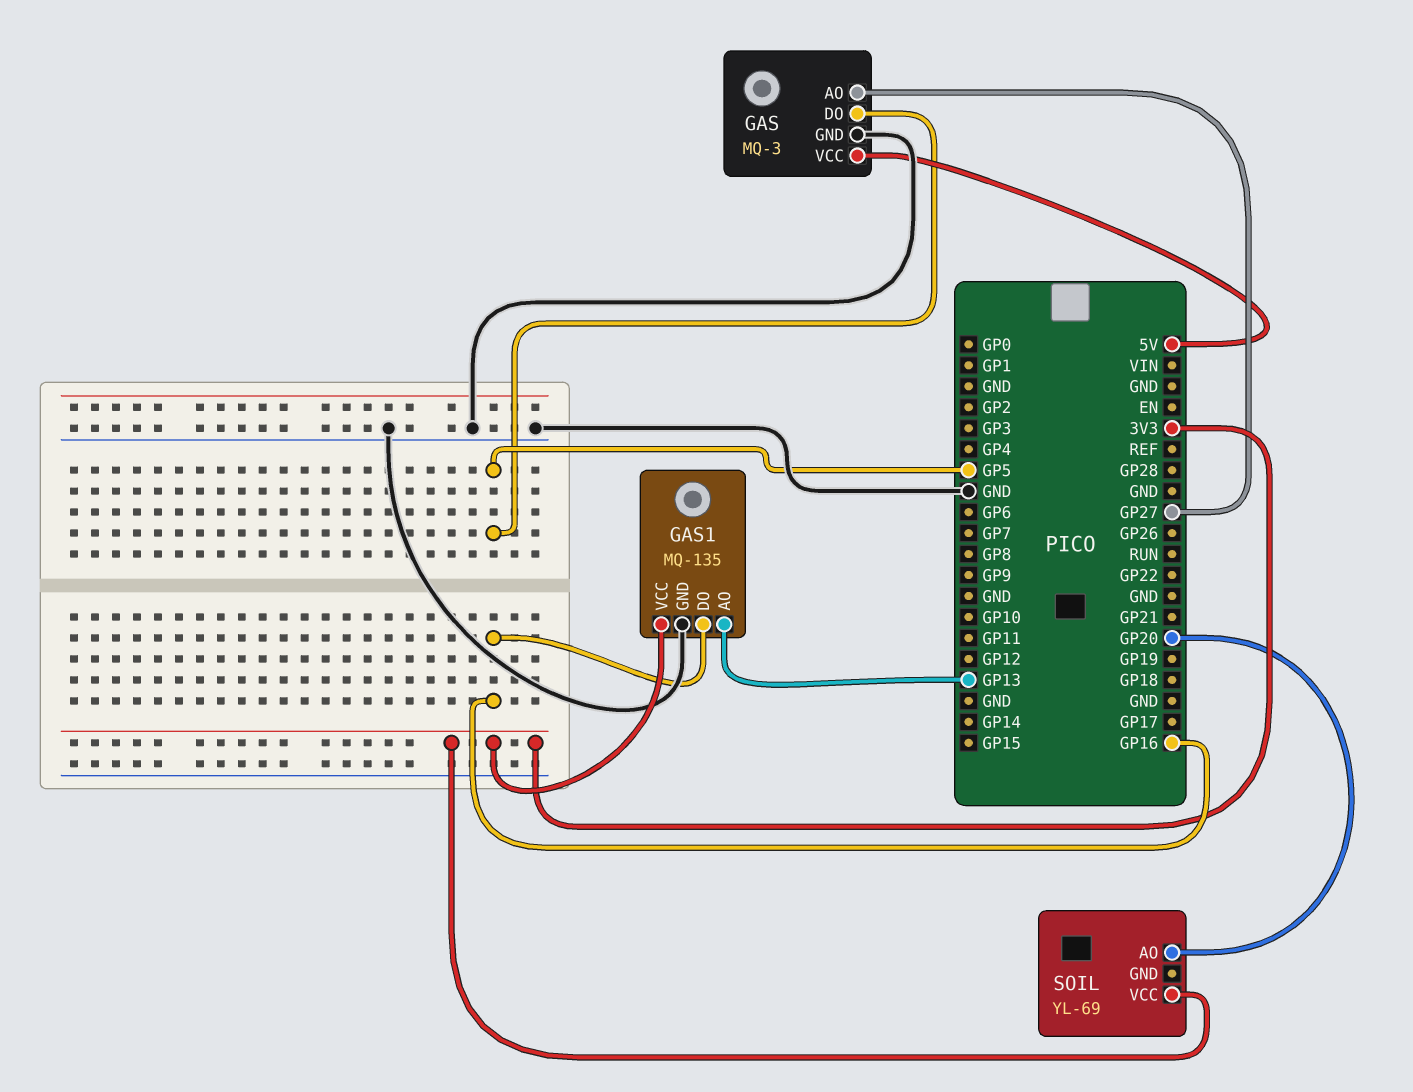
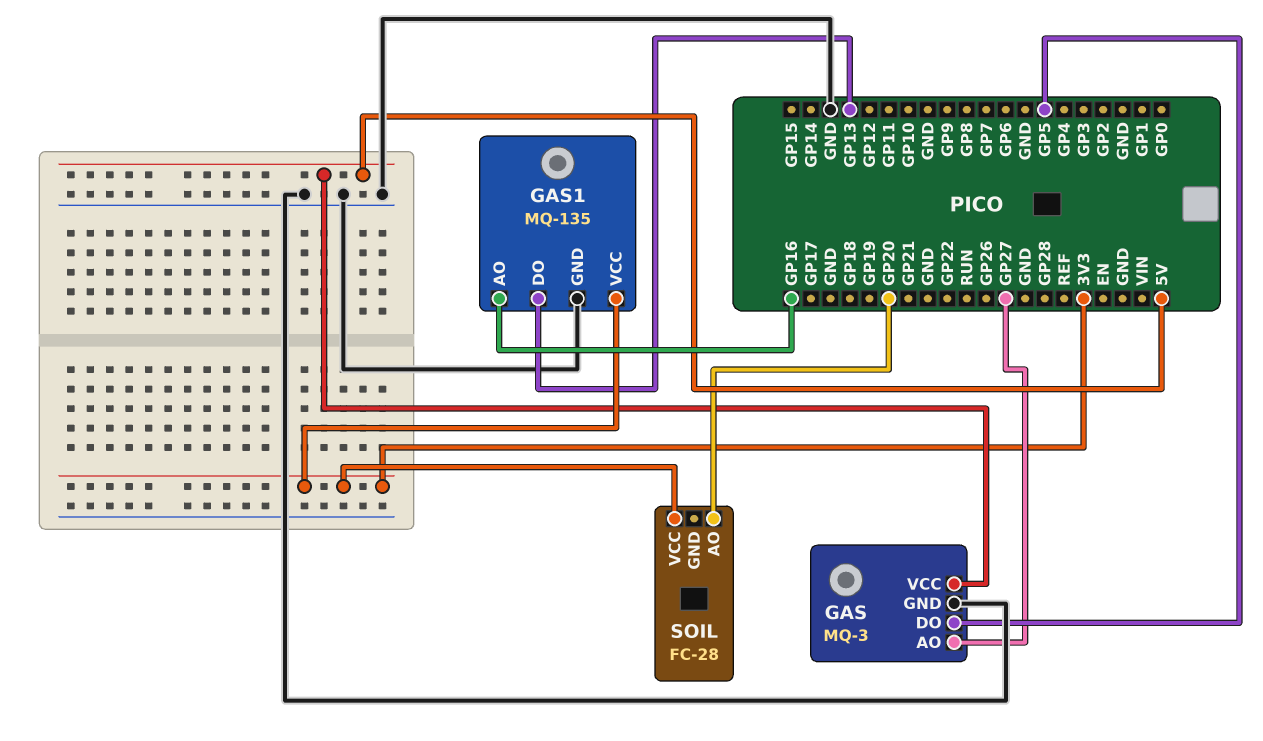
GAS1 pin AO: GP13 -> GP16
GAS1 pin DO: GP16 -> GP13
SOIL: YL-69 -> FC-28

